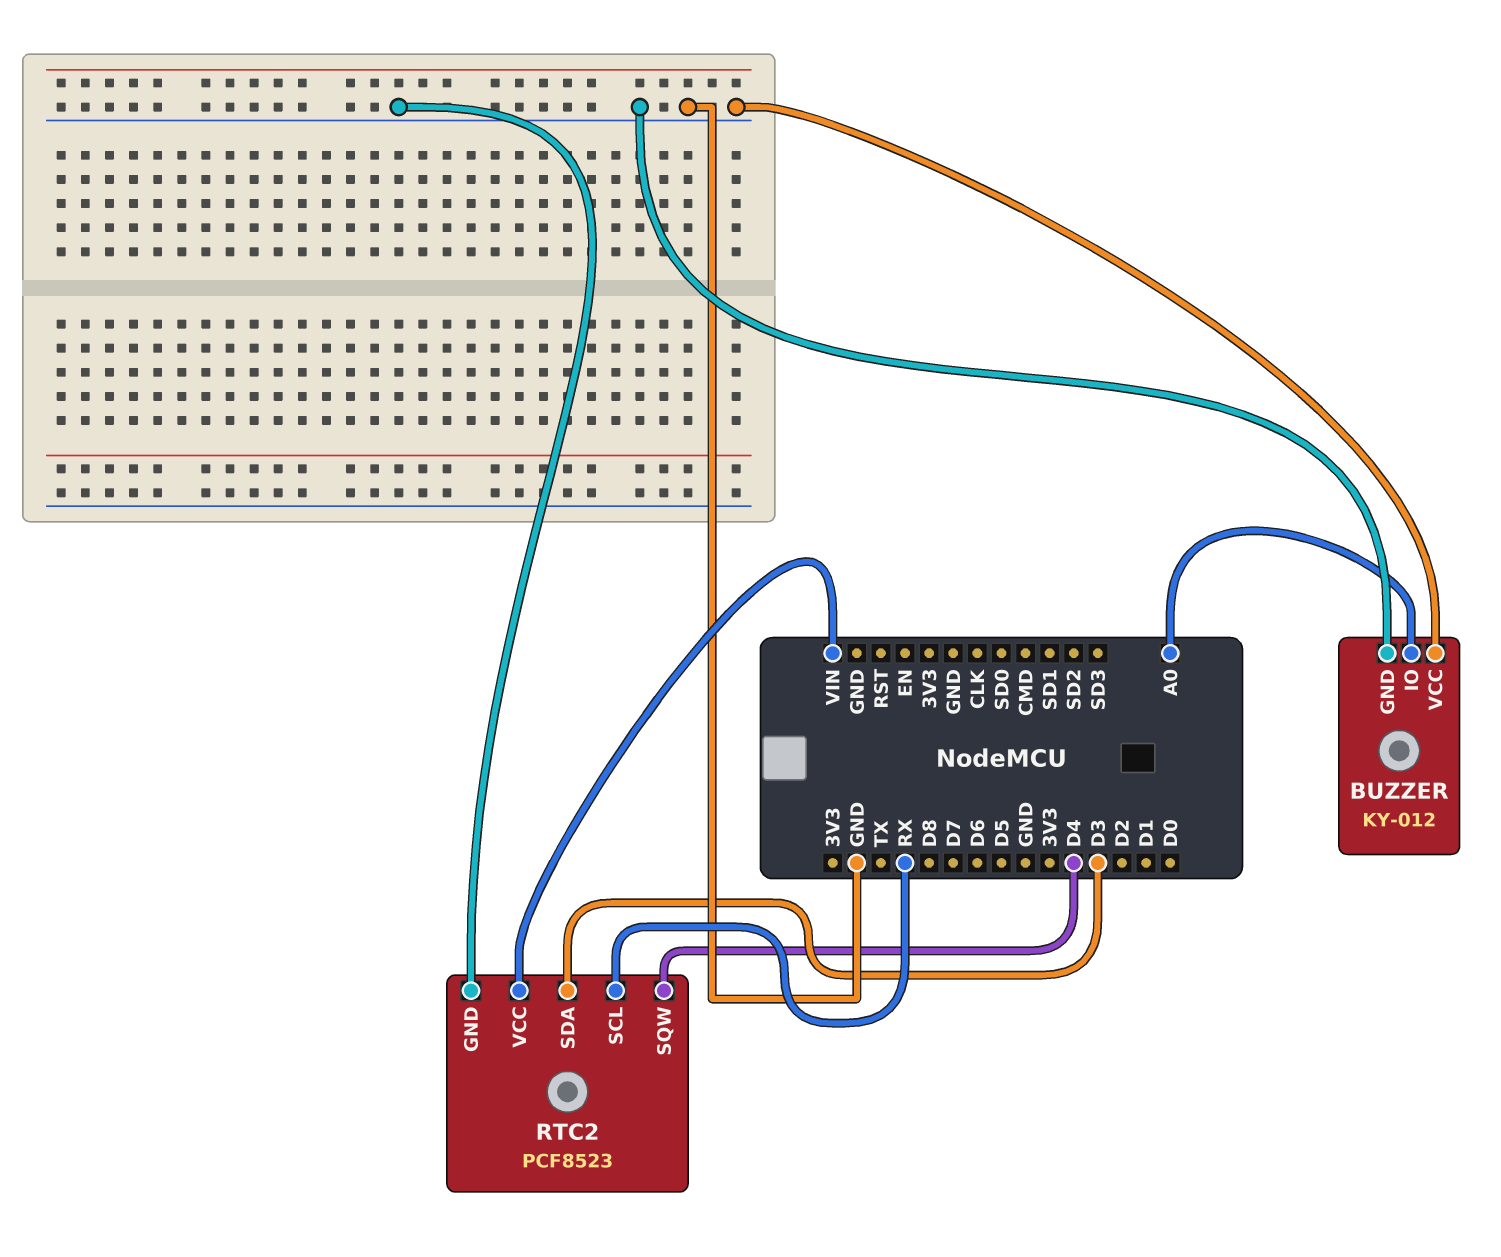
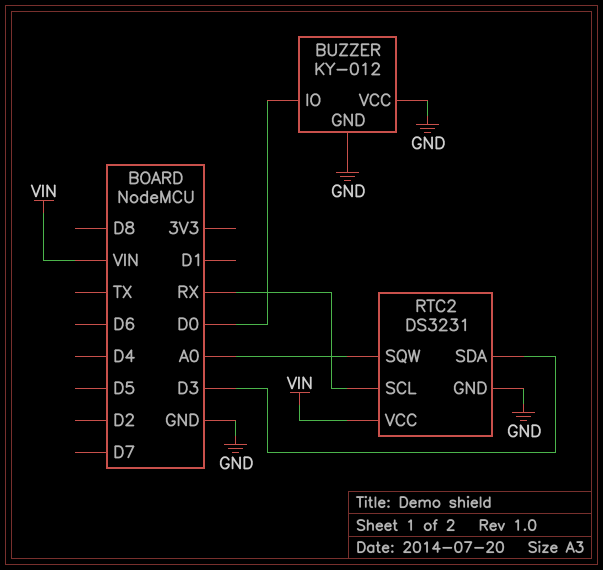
BUZZER pin IO: A0 -> D0
RTC2: PCF8523 -> DS3231
RTC2 pin SQW: D4 -> A0

